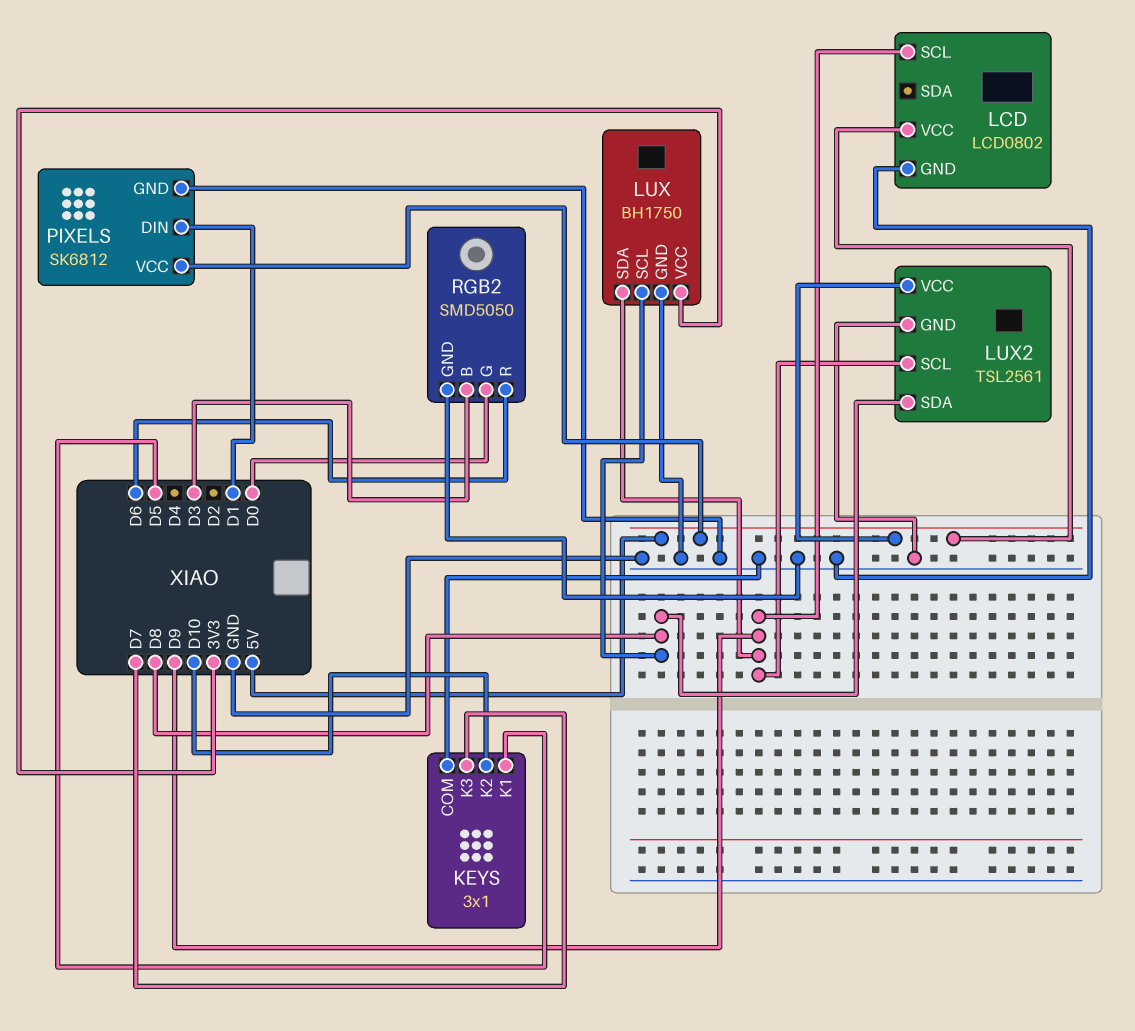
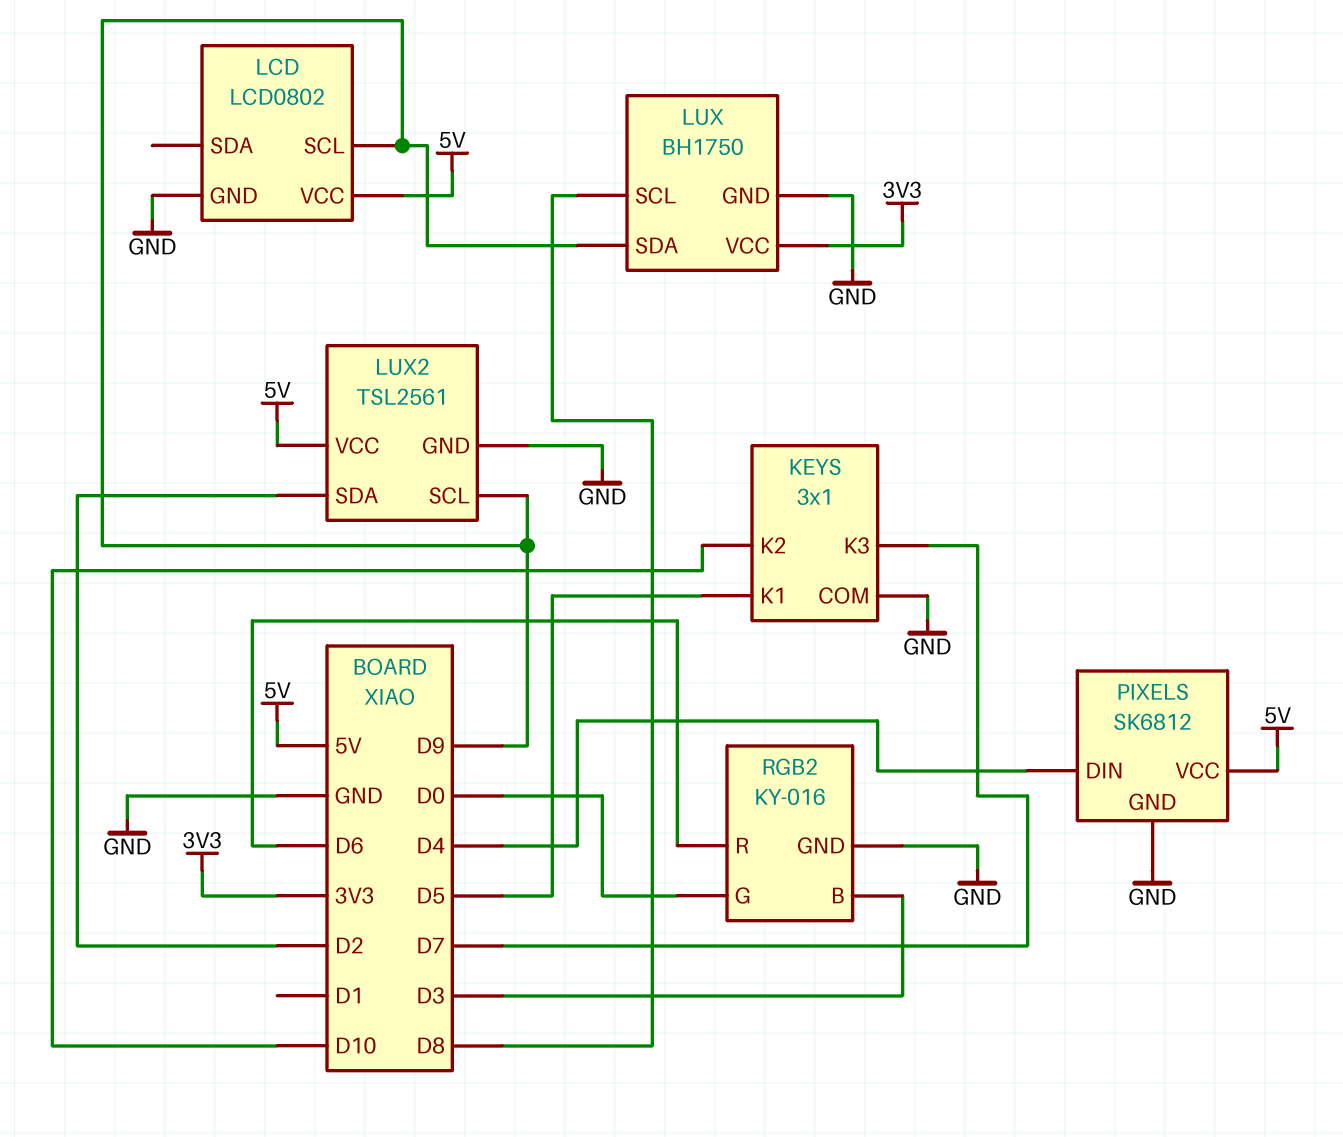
LUX2 pin SDA: D8 -> D2
PIXELS pin DIN: D1 -> D4
RGB2: SMD5050 -> KY-016

